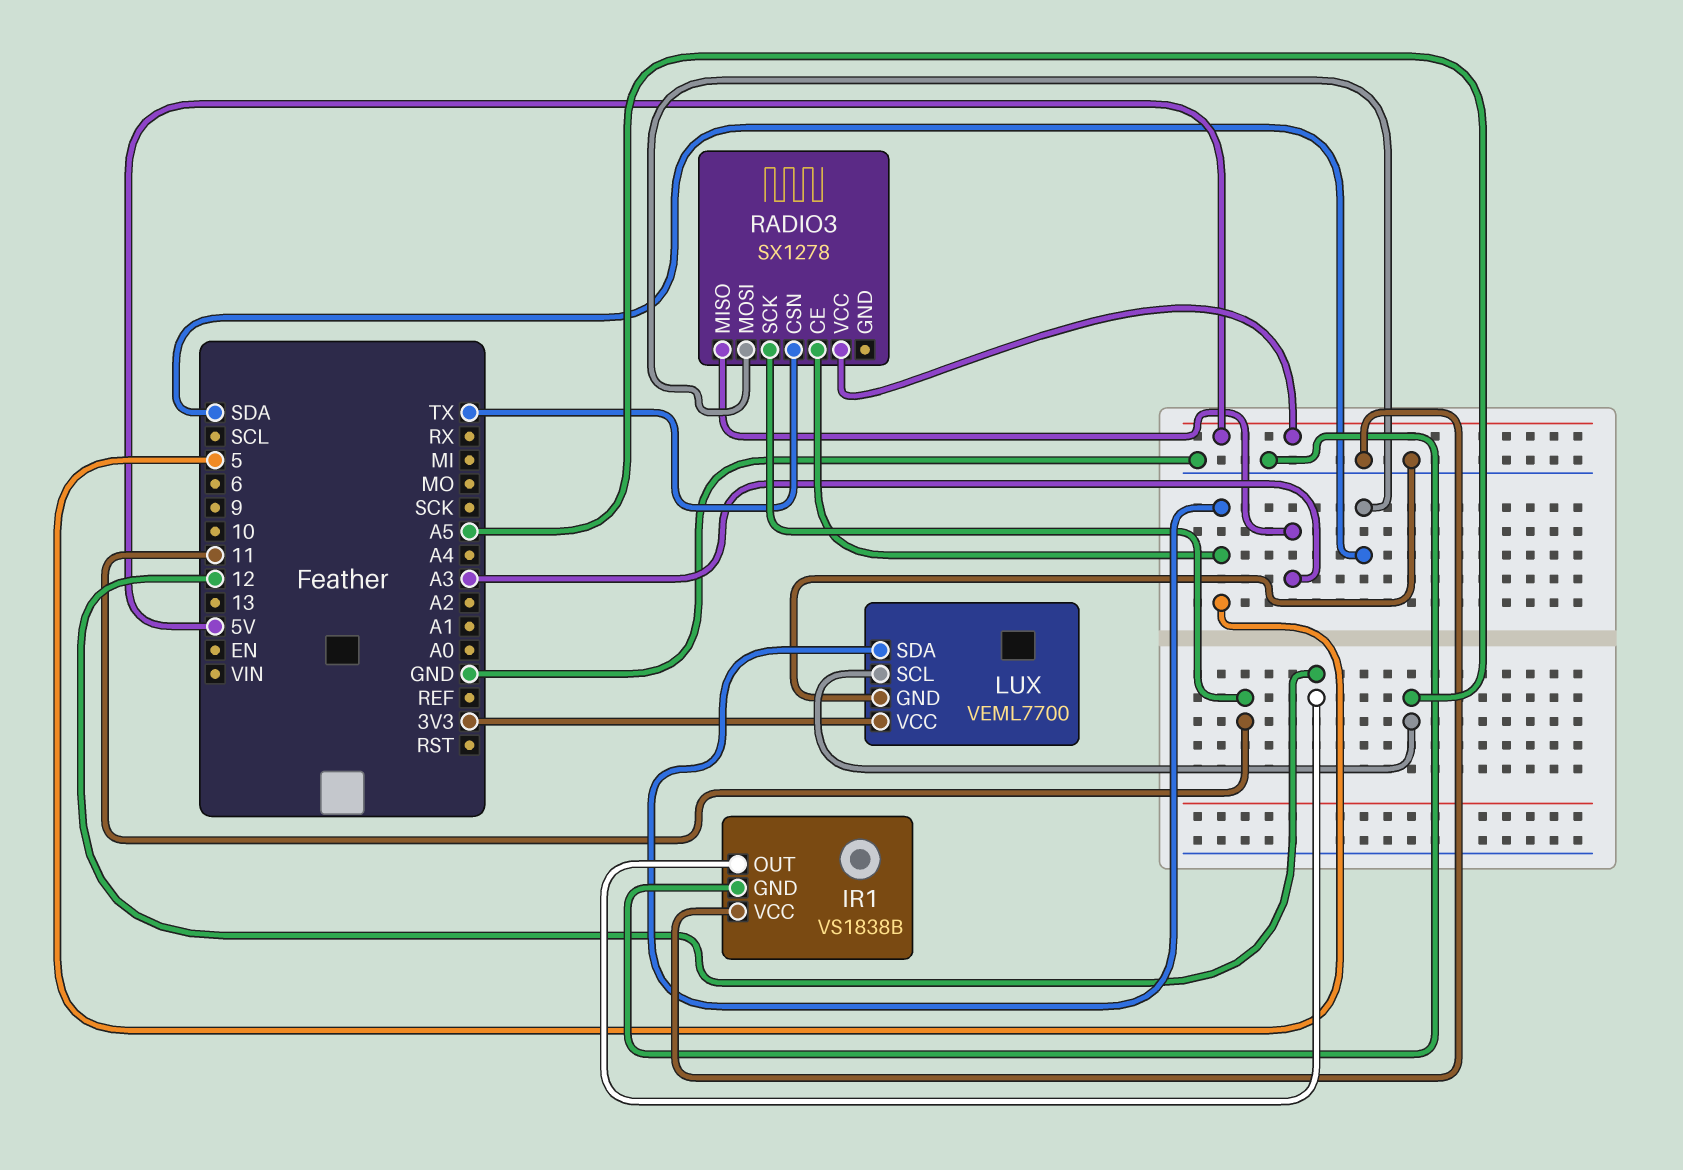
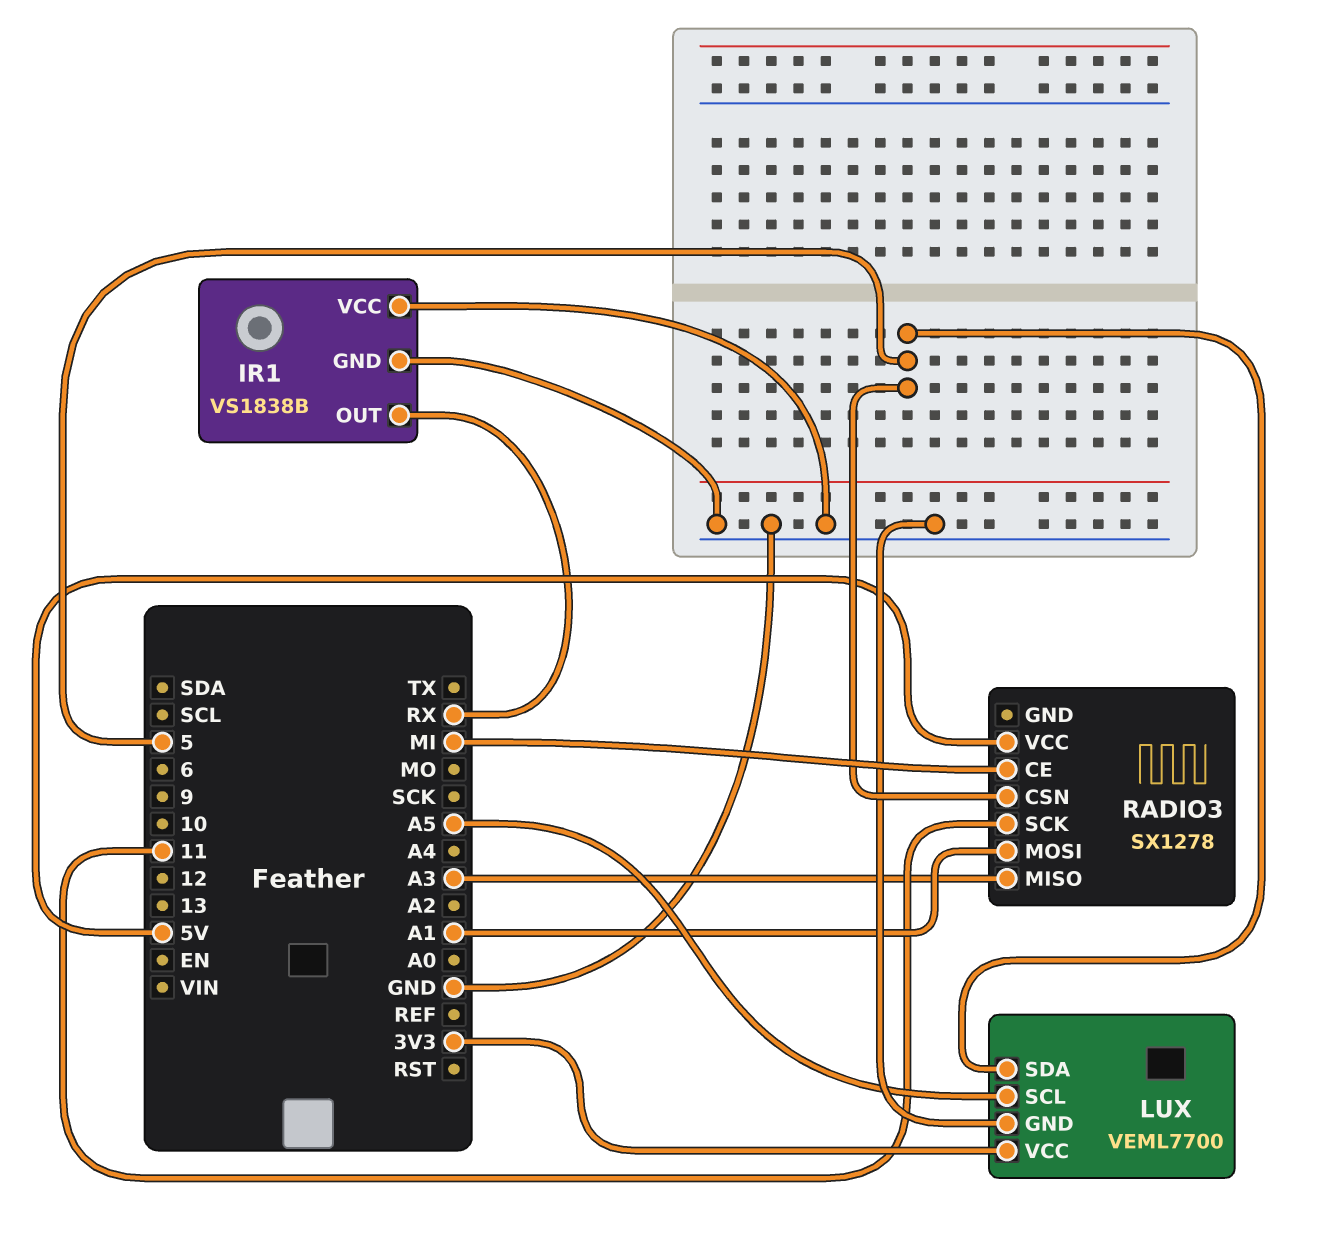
IR1 pin OUT: 12 -> RX
RADIO3 pin CE: 5 -> MI
RADIO3 pin CSN: TX -> 5
RADIO3 pin MOSI: SDA -> A1

